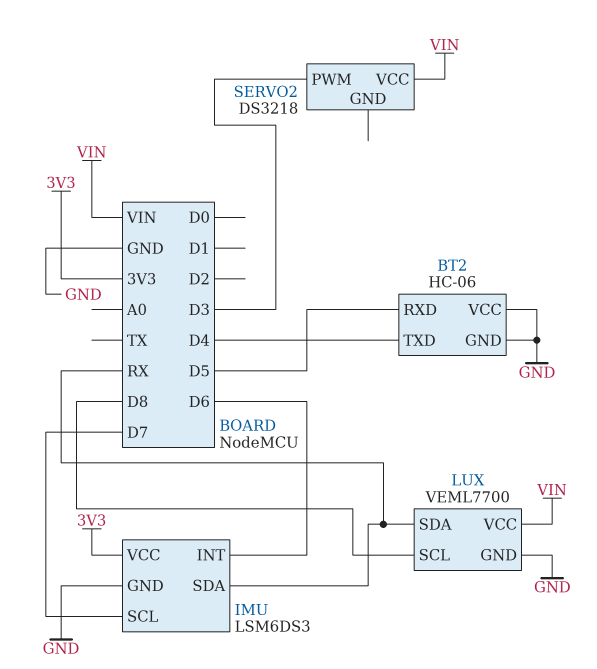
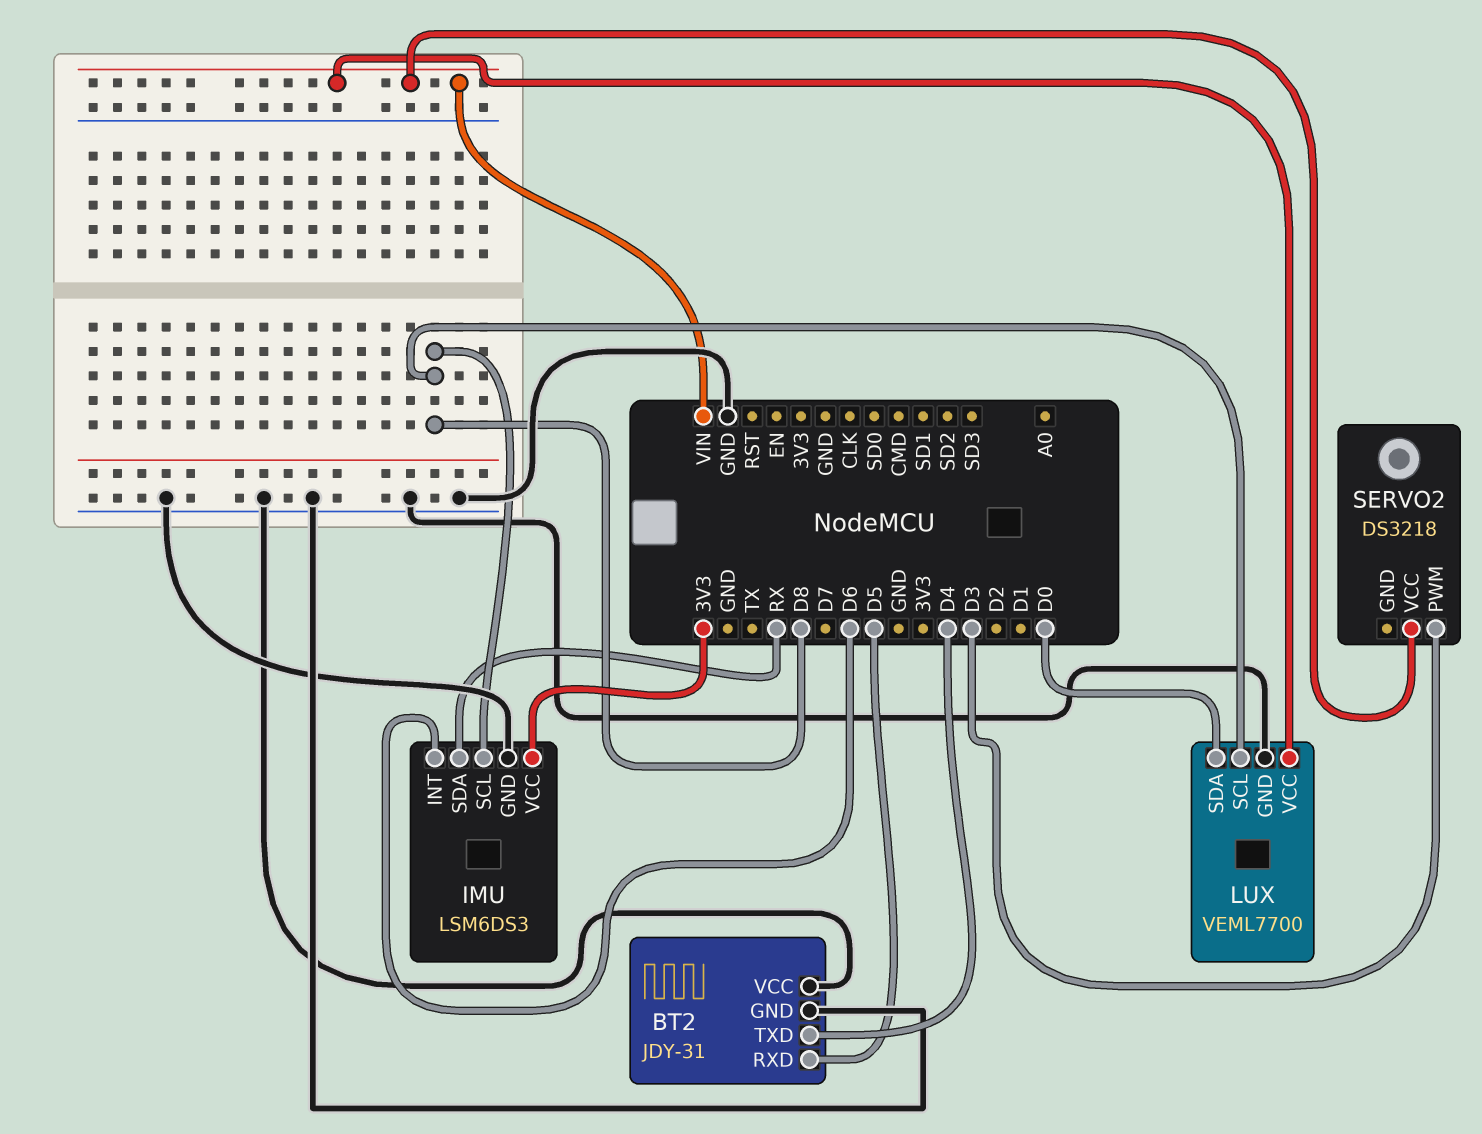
BT2: HC-06 -> JDY-31
IMU pin SCL: D7 -> D8
LUX pin SDA: RX -> D0

